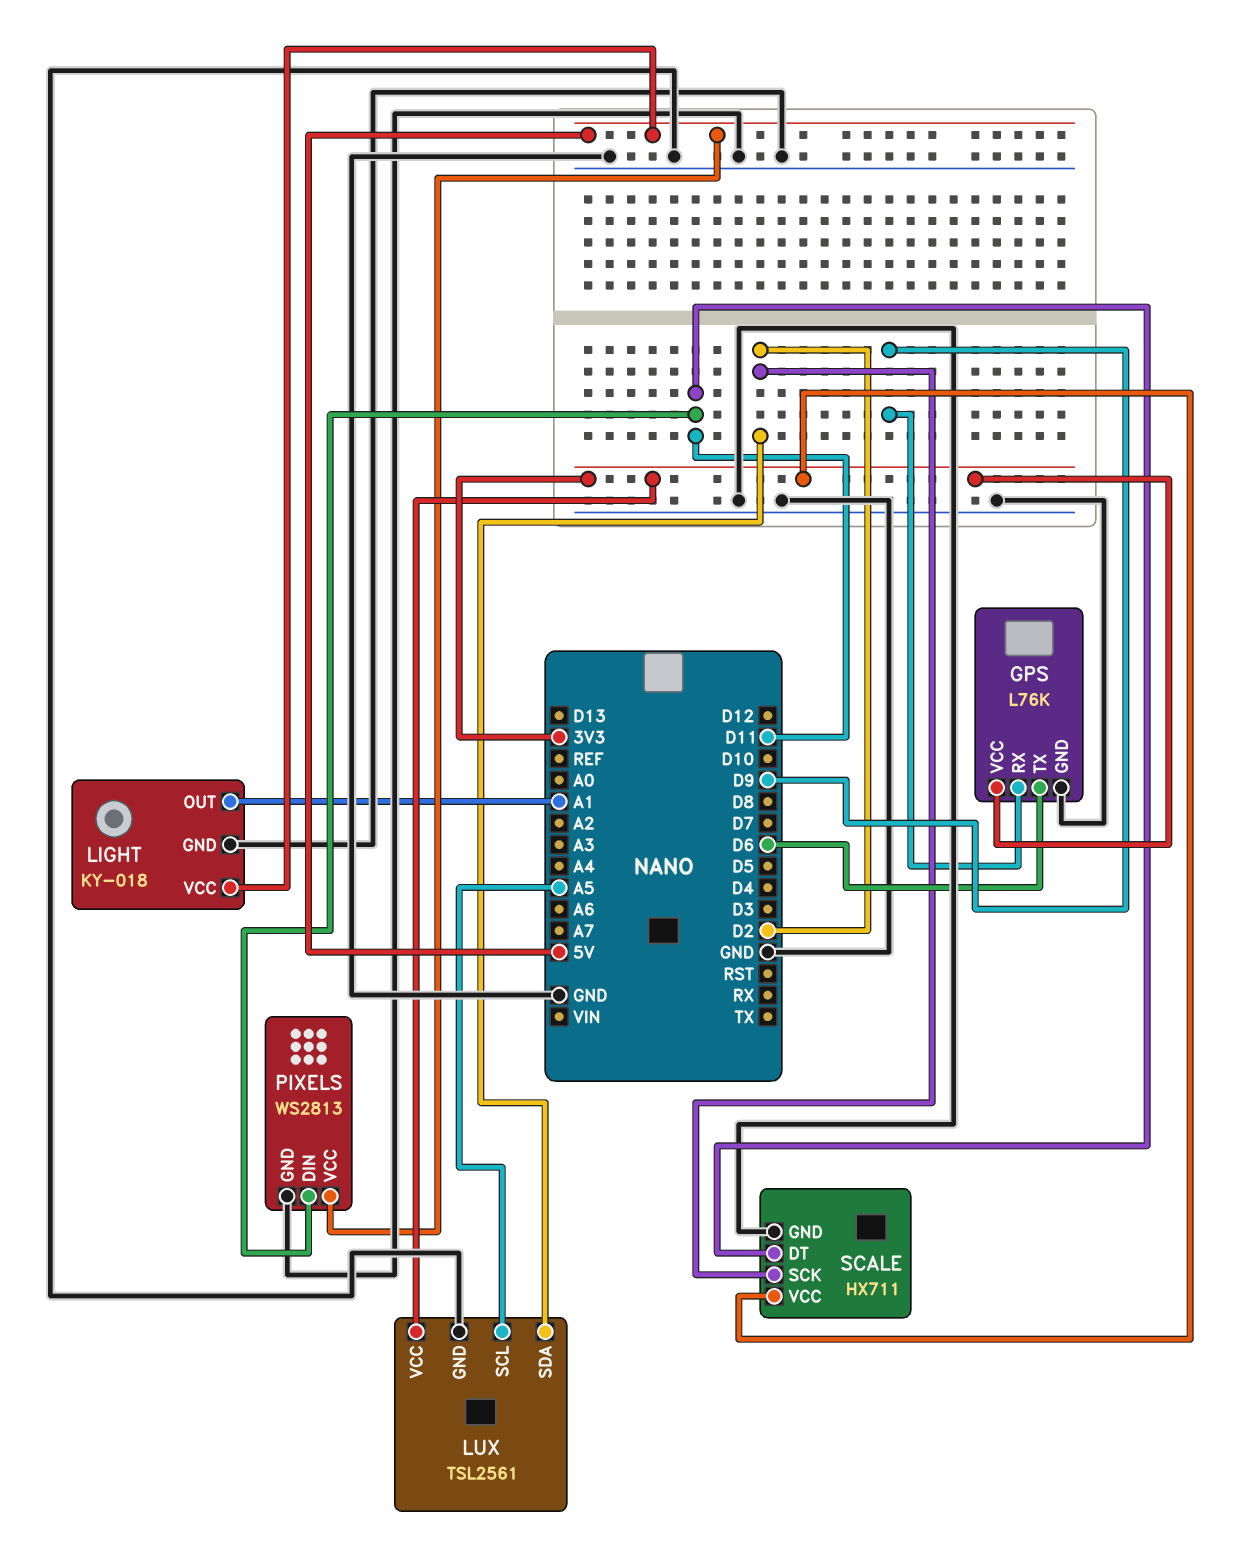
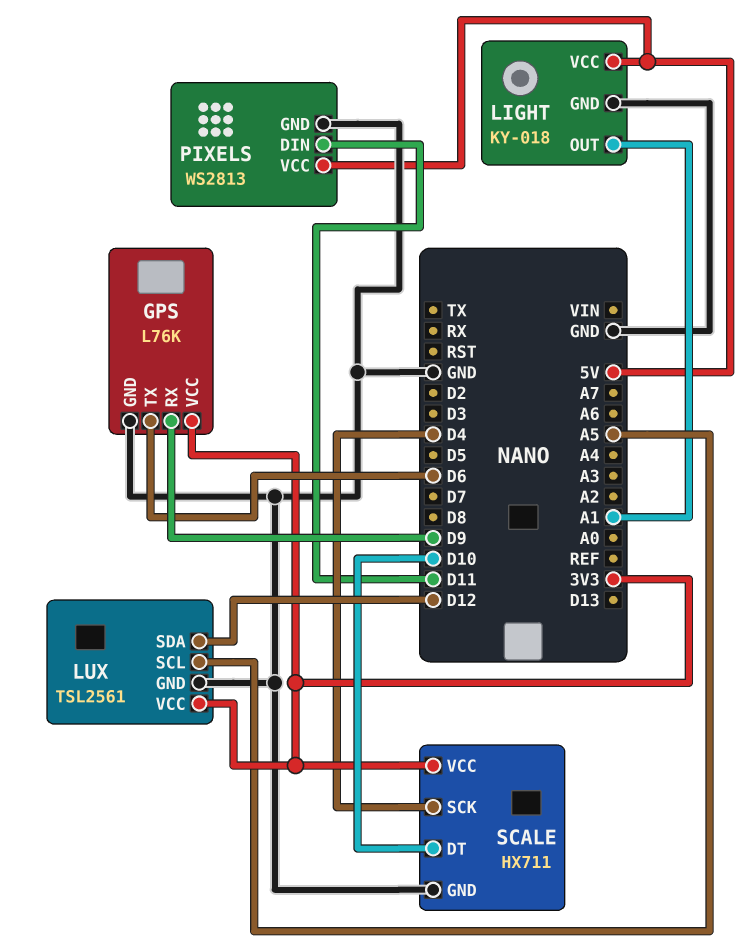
LUX pin SDA: D2 -> D12
SCALE pin DT: D11 -> D10
SCALE pin SCK: D2 -> D4

